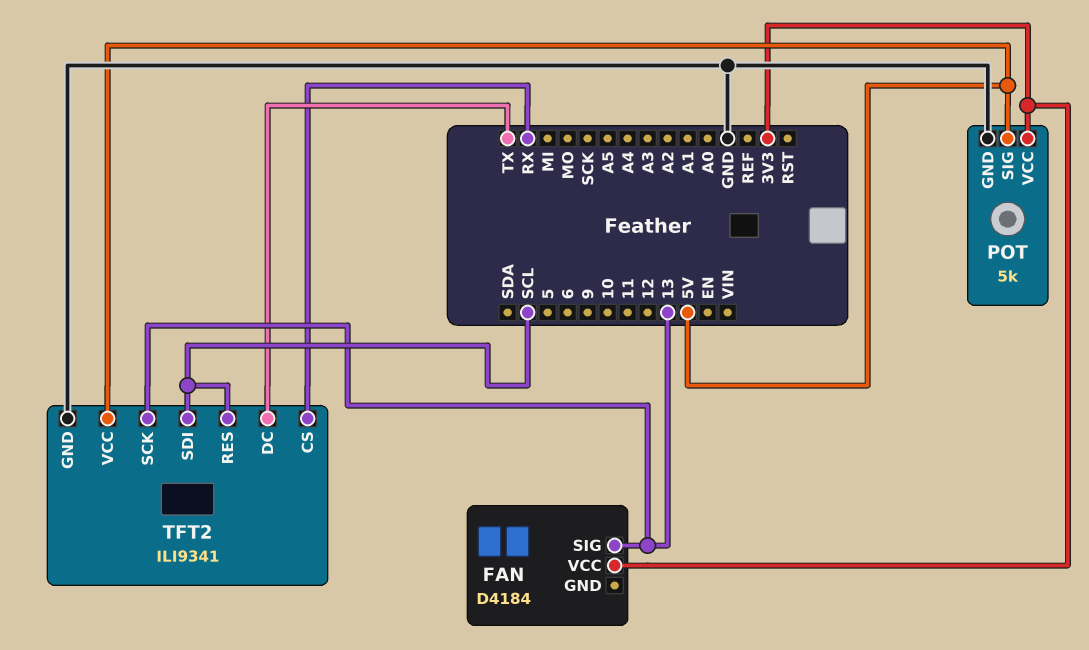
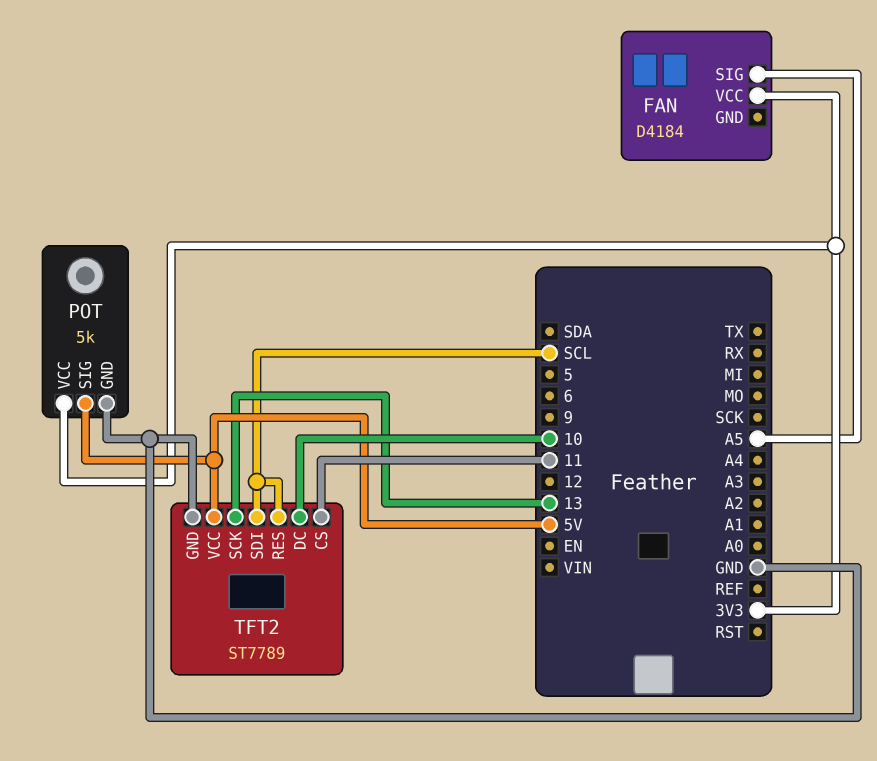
FAN pin SIG: 13 -> A5
TFT2: ILI9341 -> ST7789
TFT2 pin CS: RX -> 11
TFT2 pin DC: TX -> 10

